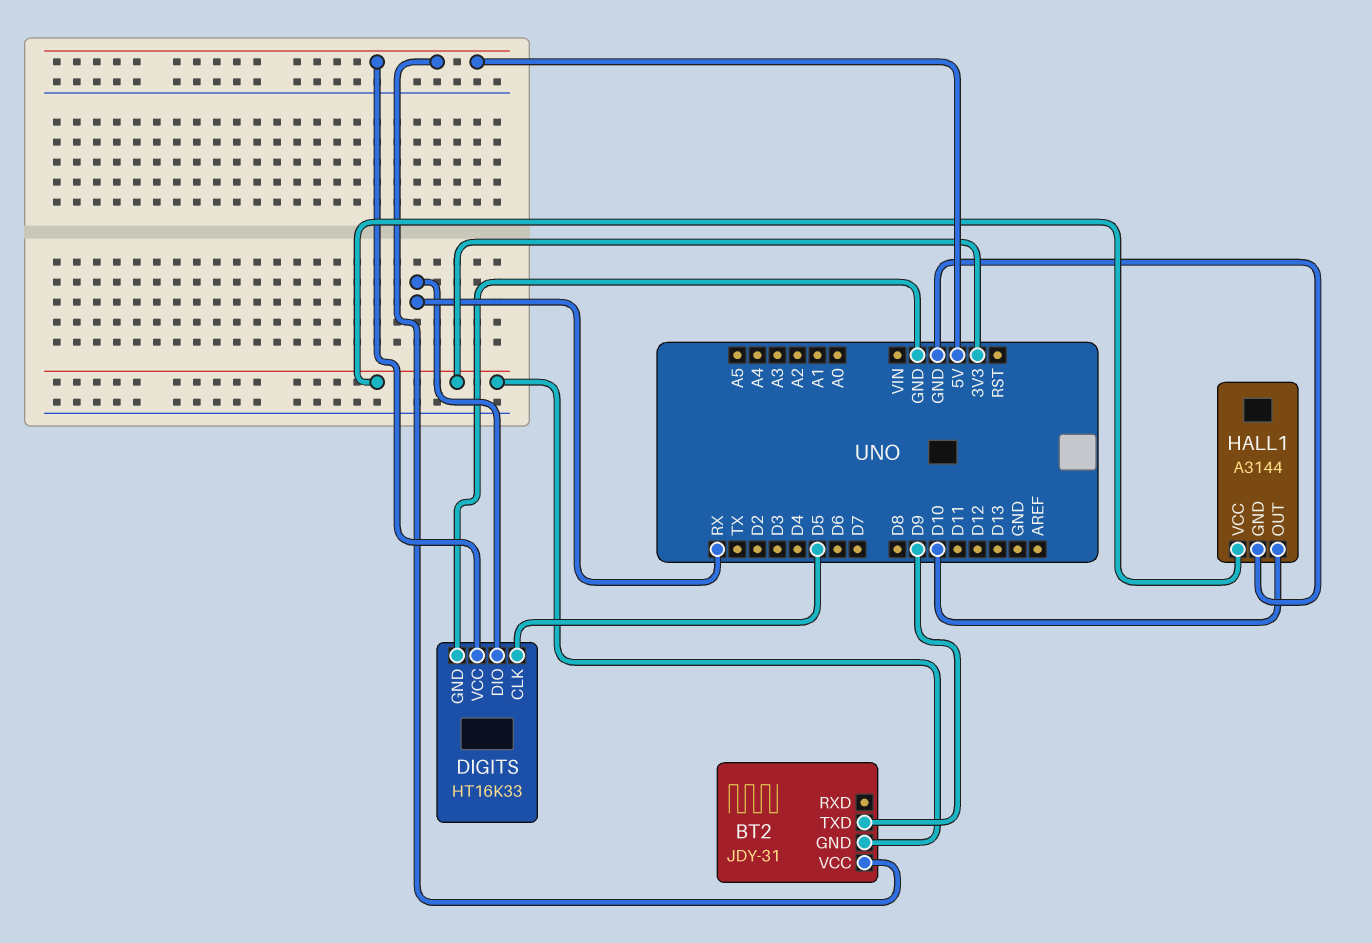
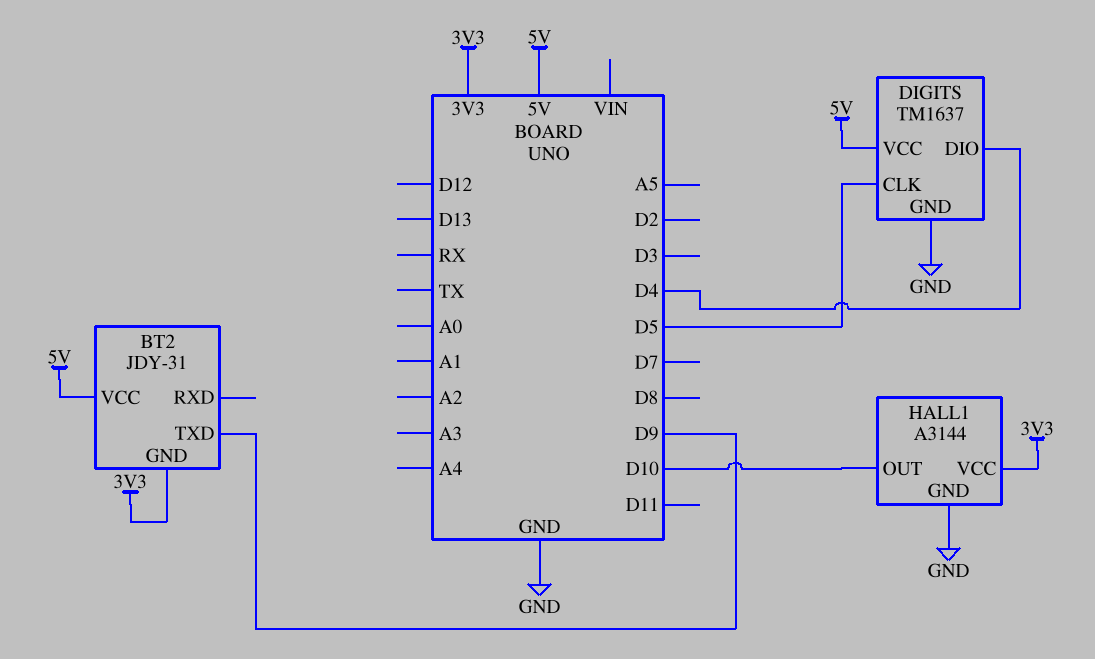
DIGITS: HT16K33 -> TM1637
DIGITS pin DIO: RX -> D4

